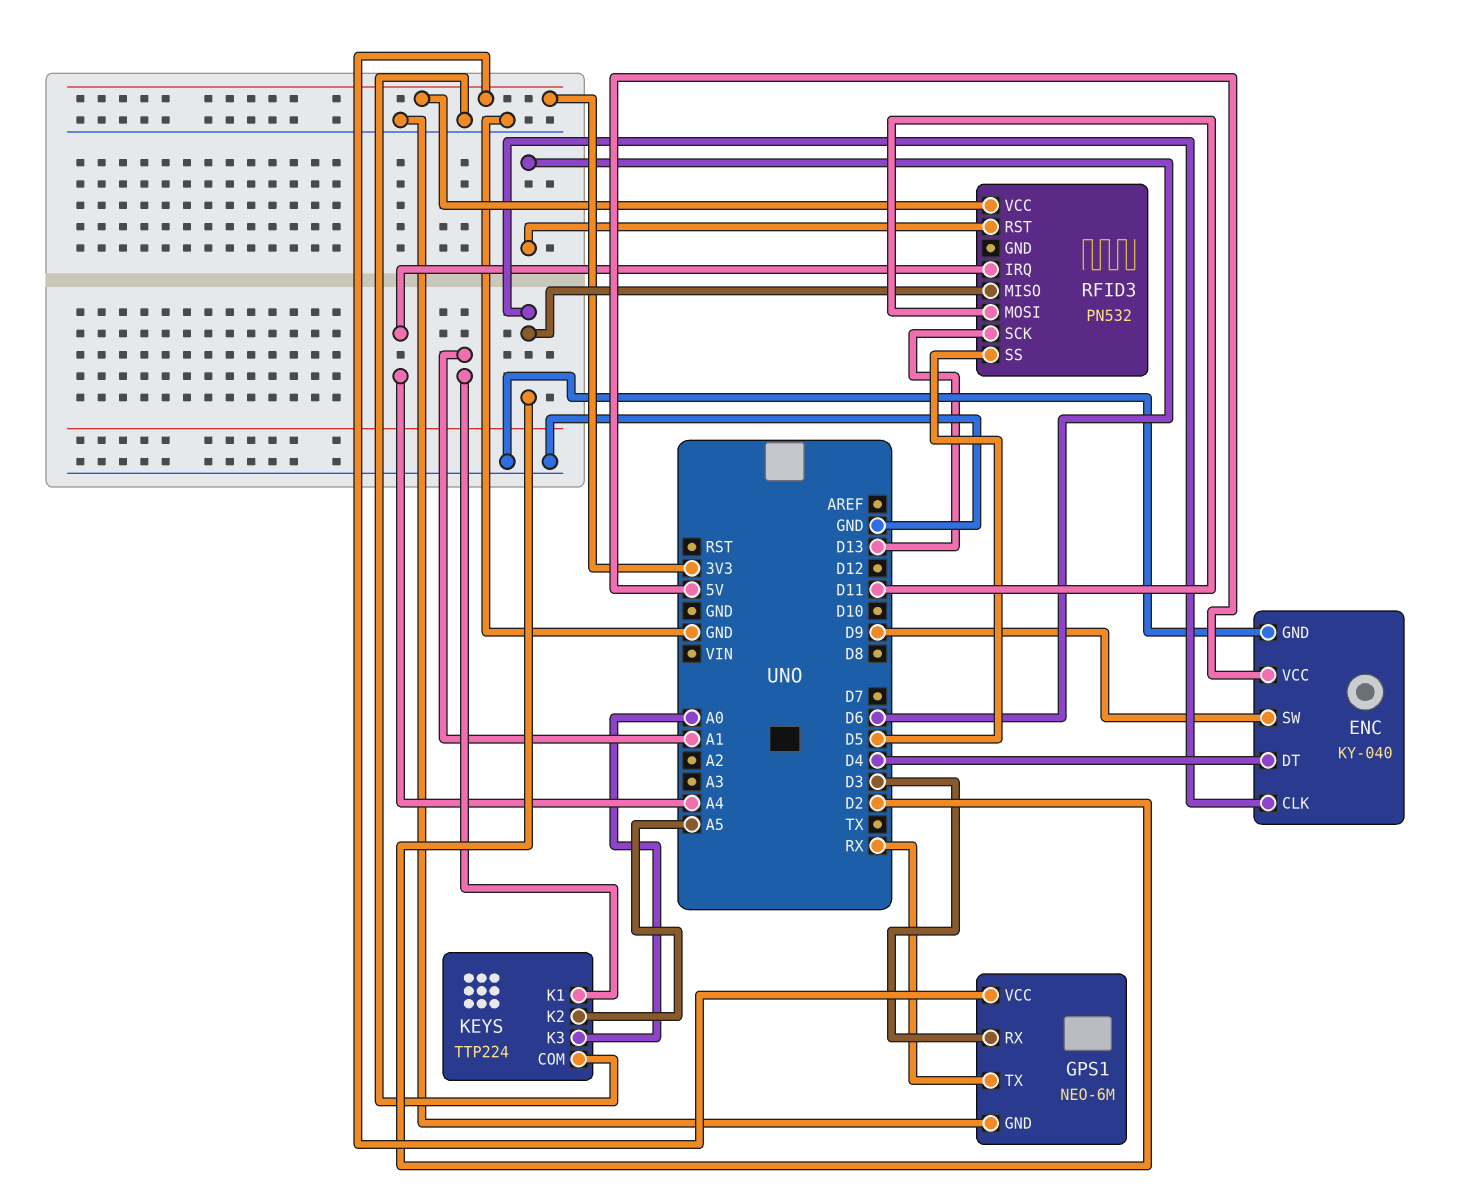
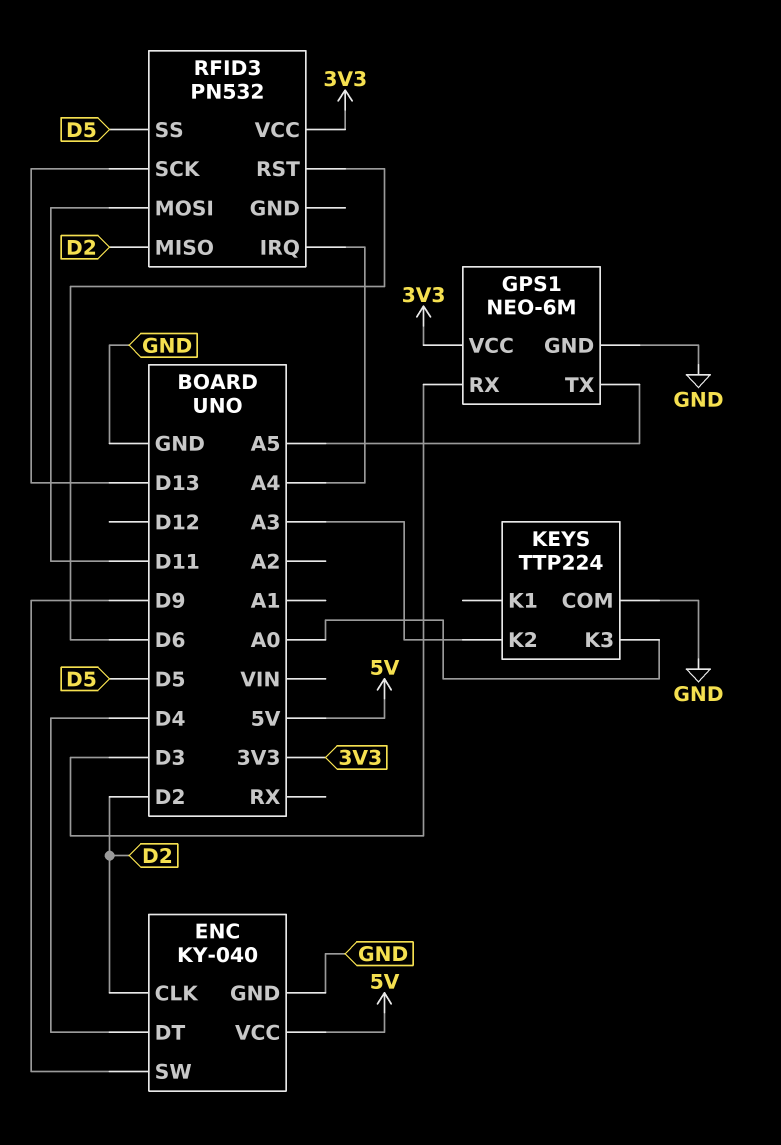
GPS1 pin TX: RX -> A5
KEYS pin K1: A1 -> none
KEYS pin K2: A5 -> A3

